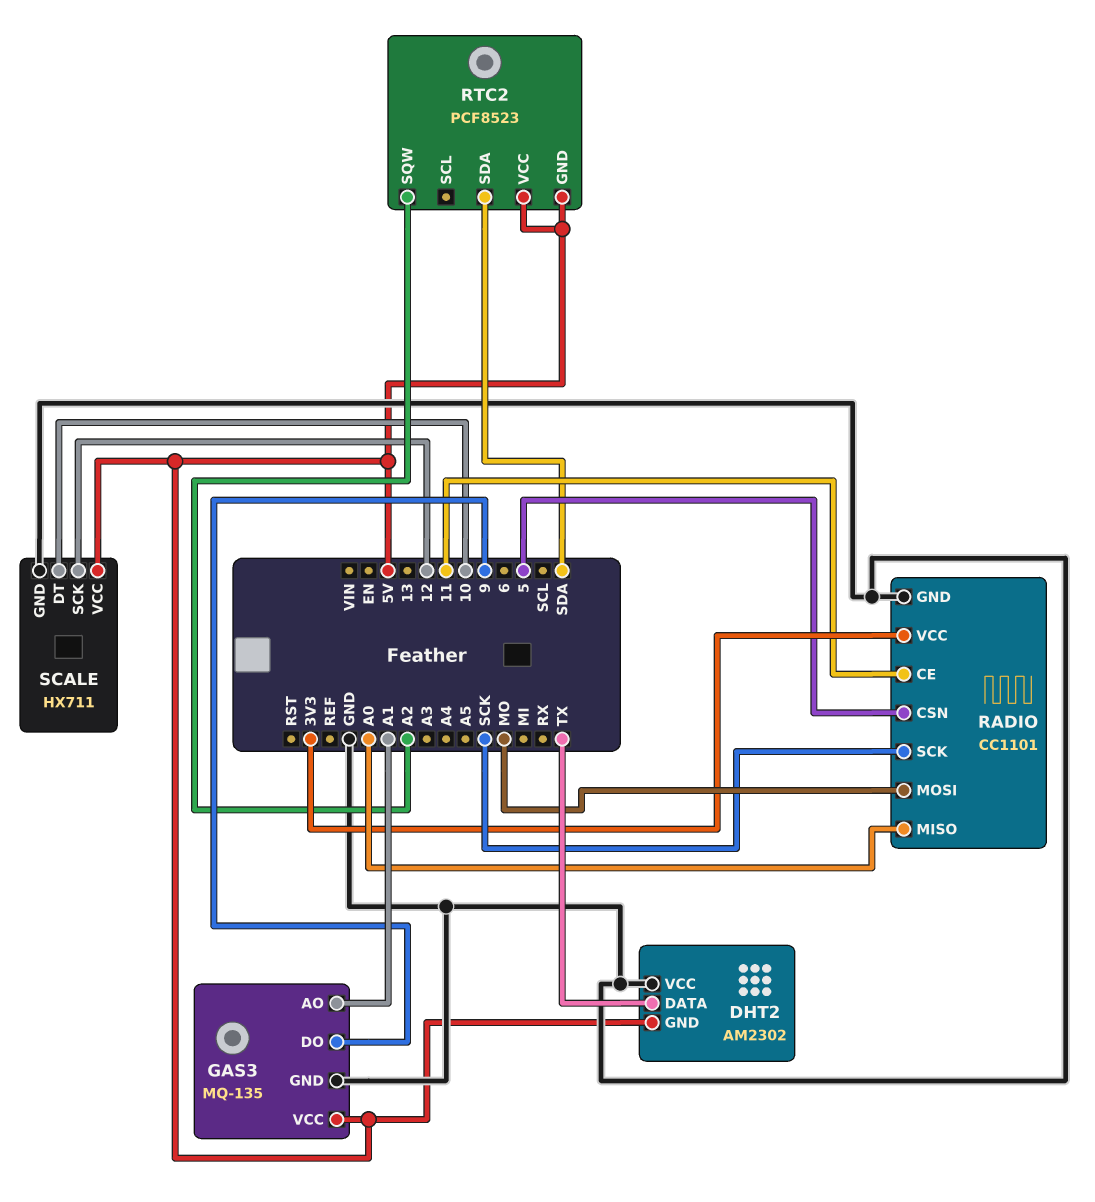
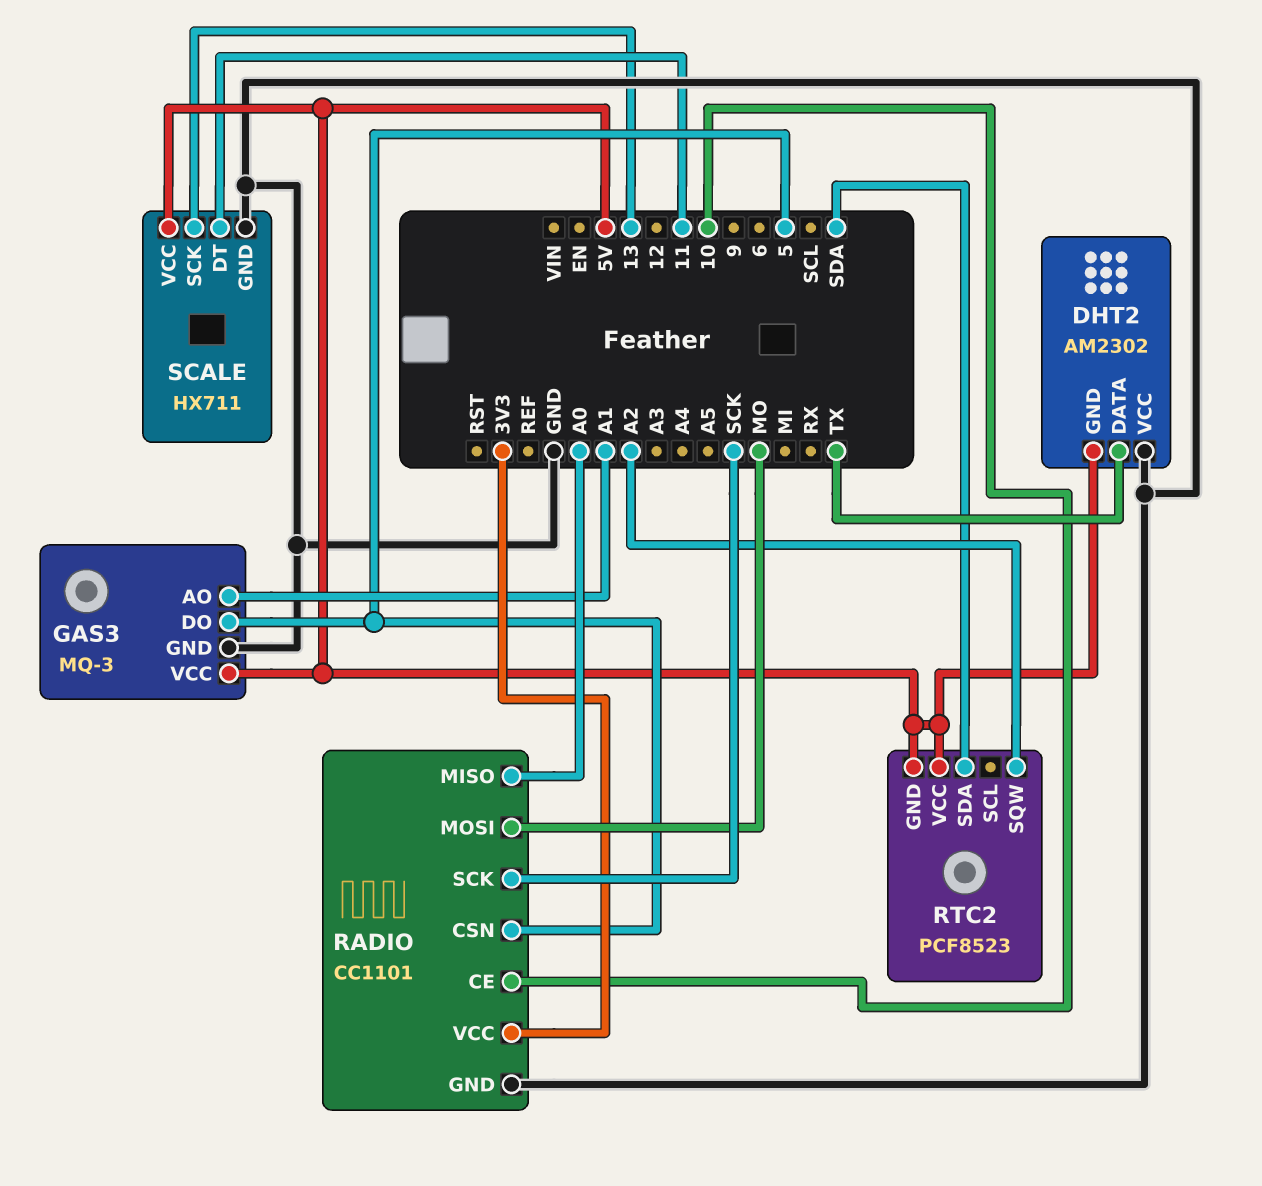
GAS3: MQ-135 -> MQ-3
GAS3 pin DO: 9 -> 5
RADIO pin CE: 11 -> 10
SCALE pin DT: 10 -> 11
SCALE pin SCK: 12 -> 13

